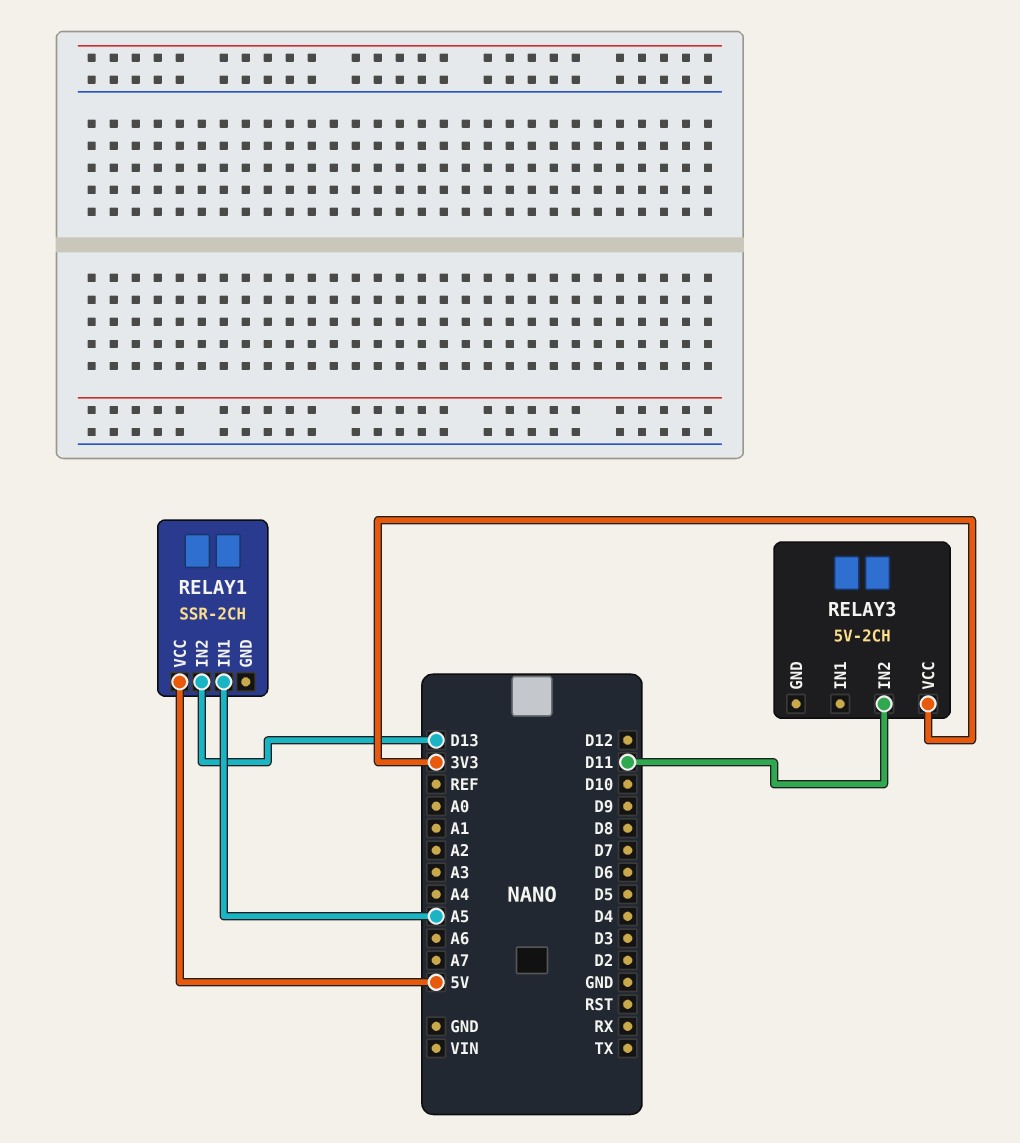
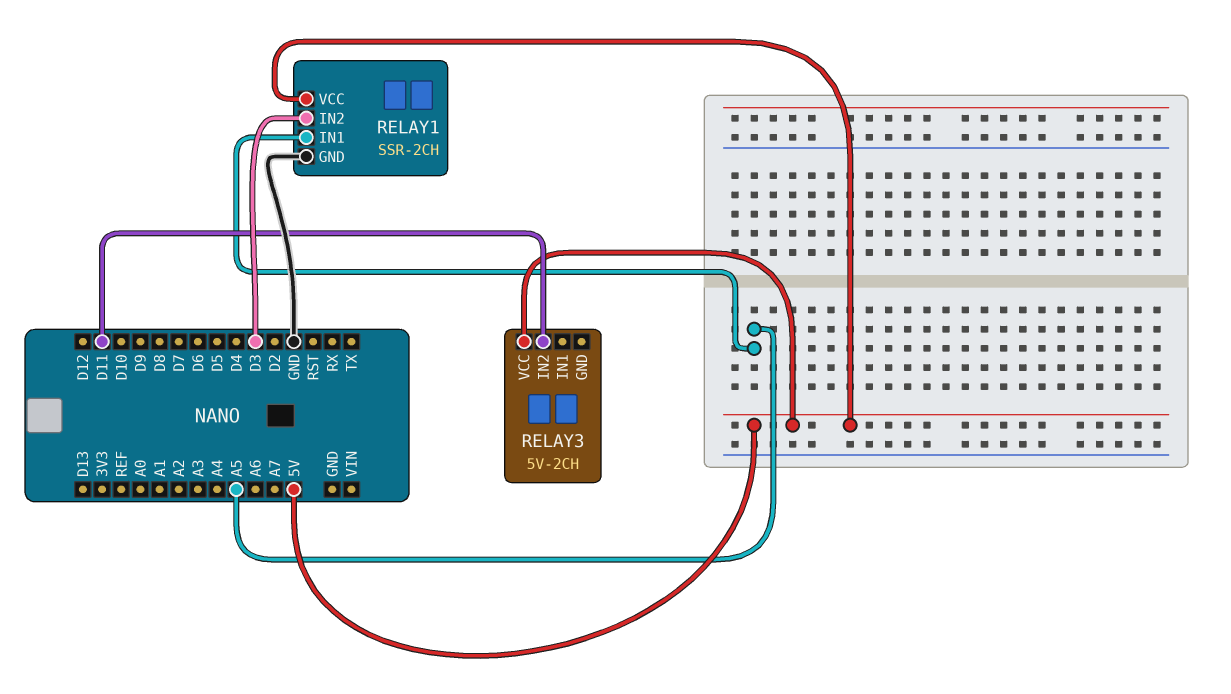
RELAY1 pin GND: none -> GND
RELAY1 pin IN2: D13 -> D3
RELAY3 pin VCC: 3V3 -> 5V

